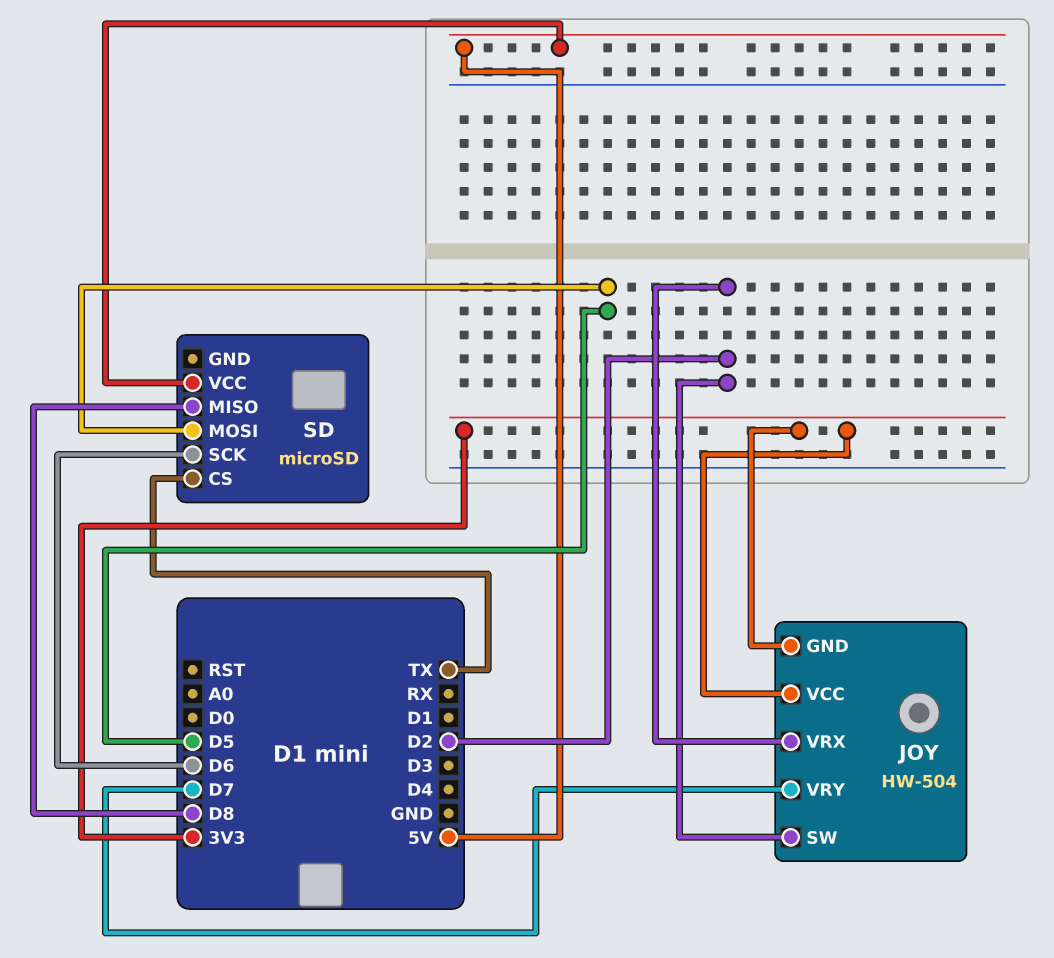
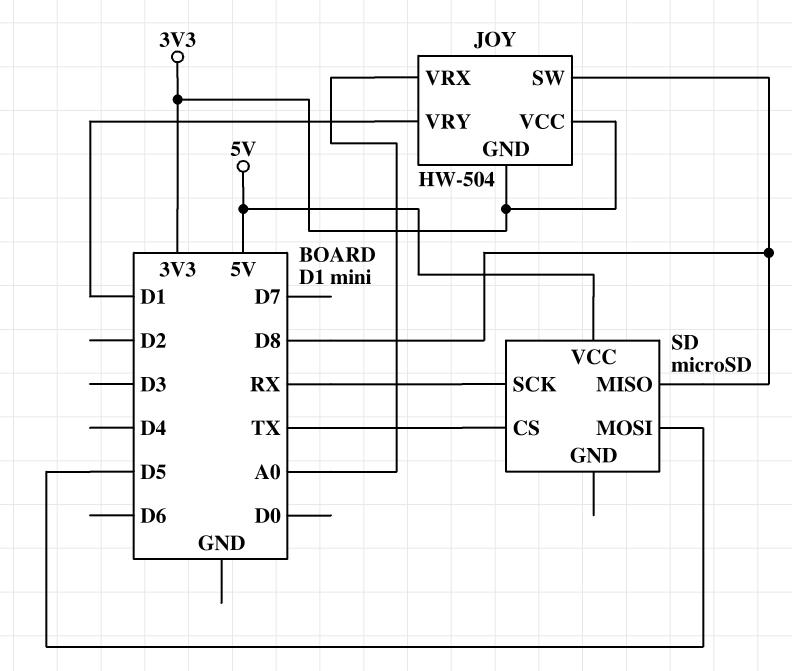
JOY pin SW: D2 -> D8
JOY pin VRX: D2 -> A0
JOY pin VRY: D7 -> D1
SD pin SCK: D6 -> RX

